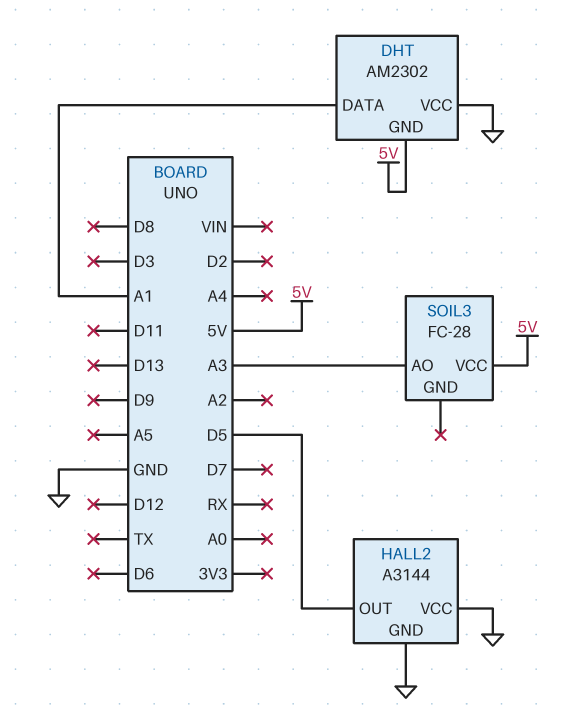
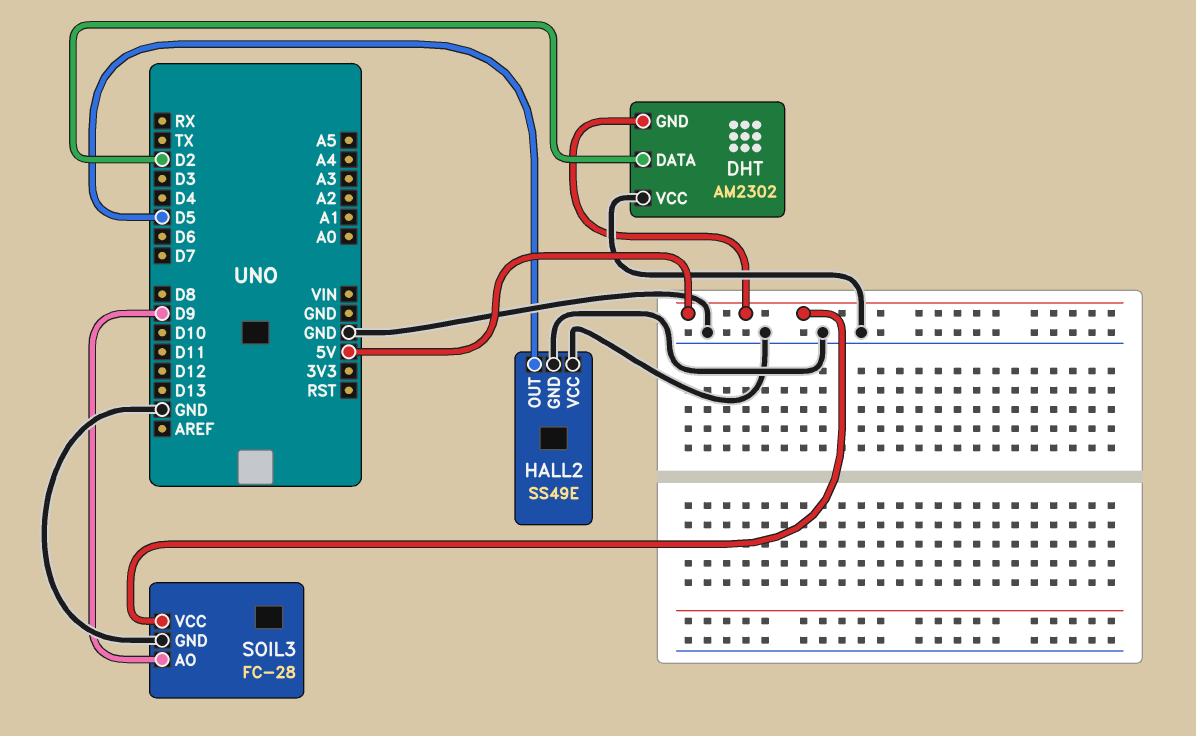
DHT pin DATA: A1 -> D2
HALL2: A3144 -> SS49E
SOIL3 pin AO: A3 -> D9
SOIL3 pin GND: none -> GND

